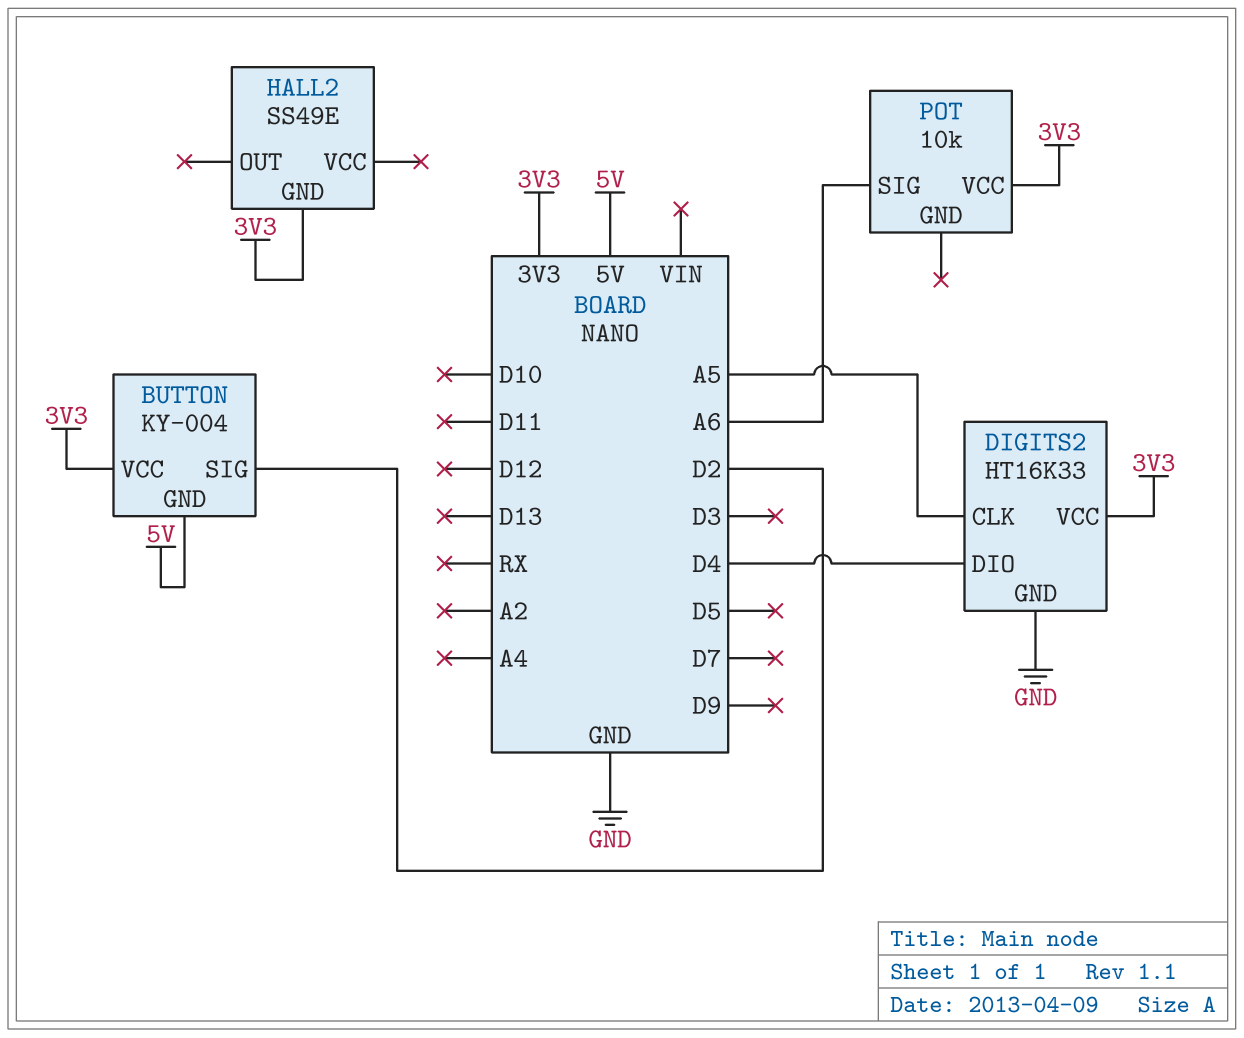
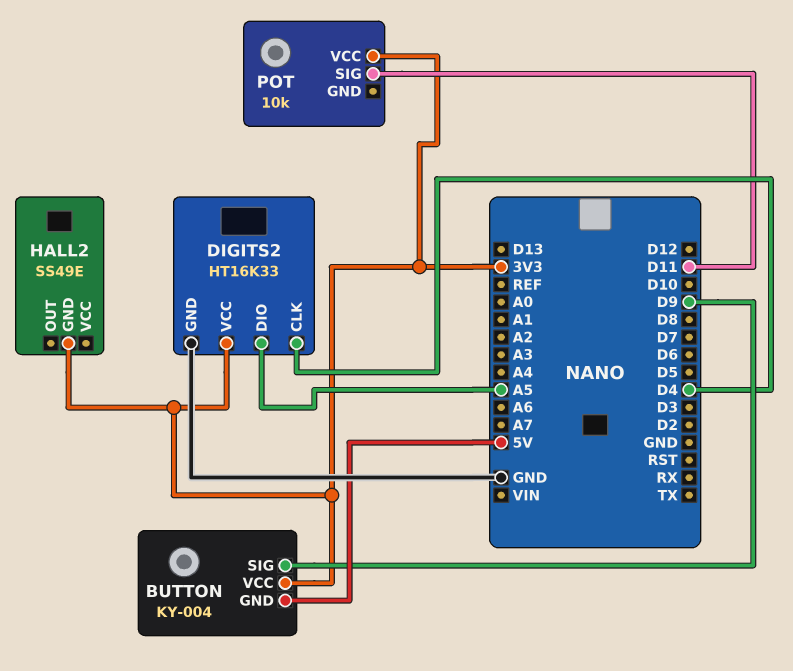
BUTTON pin SIG: D2 -> D9
DIGITS2 pin CLK: A5 -> D4
DIGITS2 pin DIO: D4 -> A5
POT pin SIG: A6 -> D11

